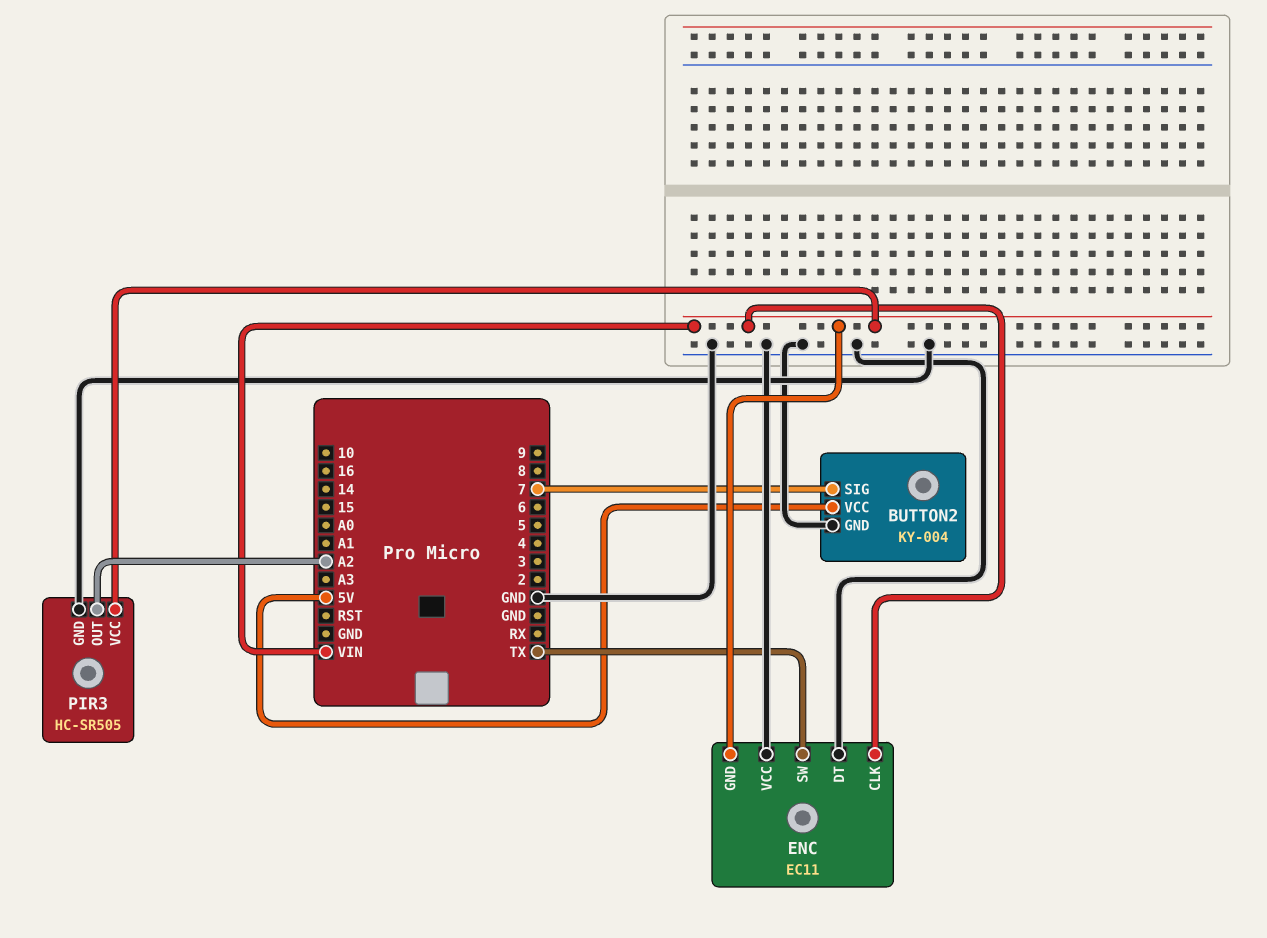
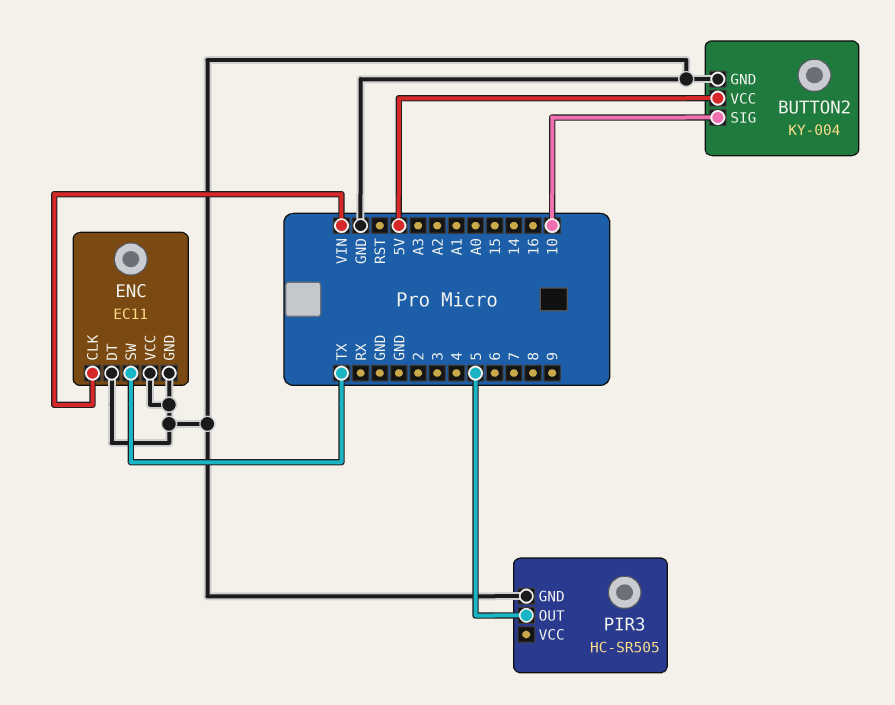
BUTTON2 pin SIG: 7 -> 10
ENC pin GND: VIN -> GND
PIR3 pin OUT: A2 -> 5
PIR3 pin VCC: VIN -> none

